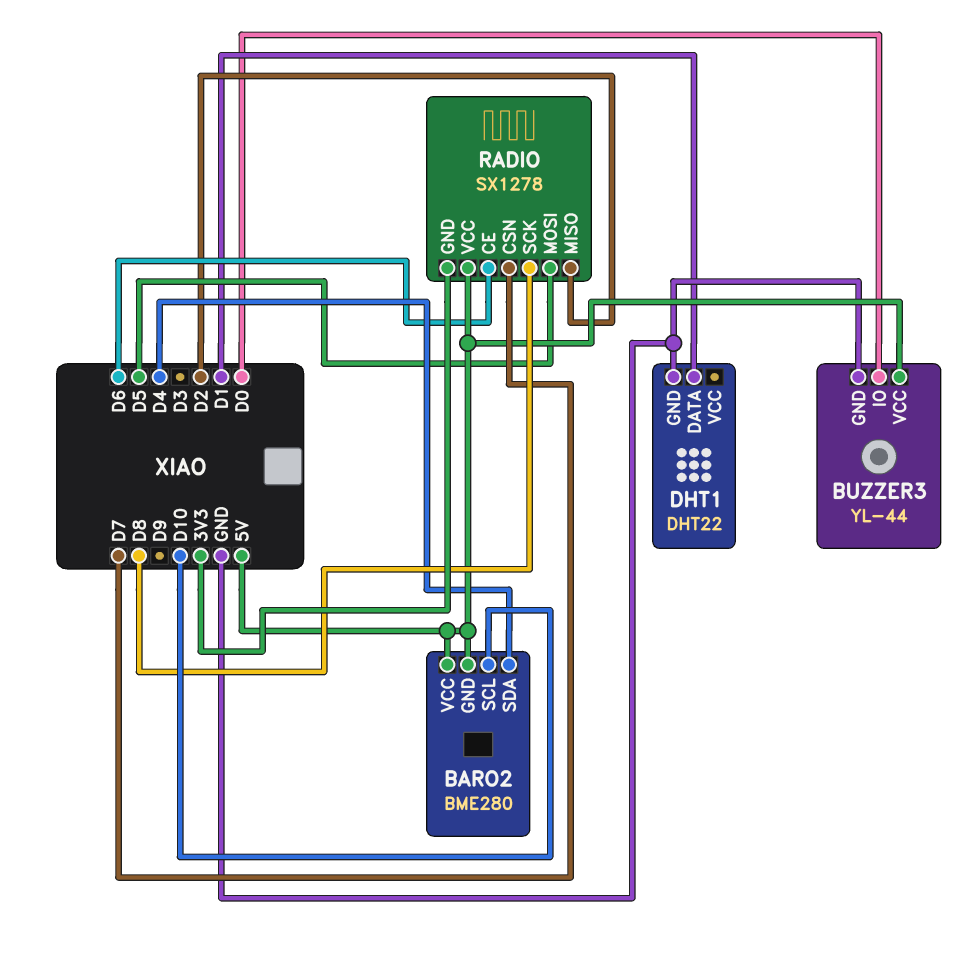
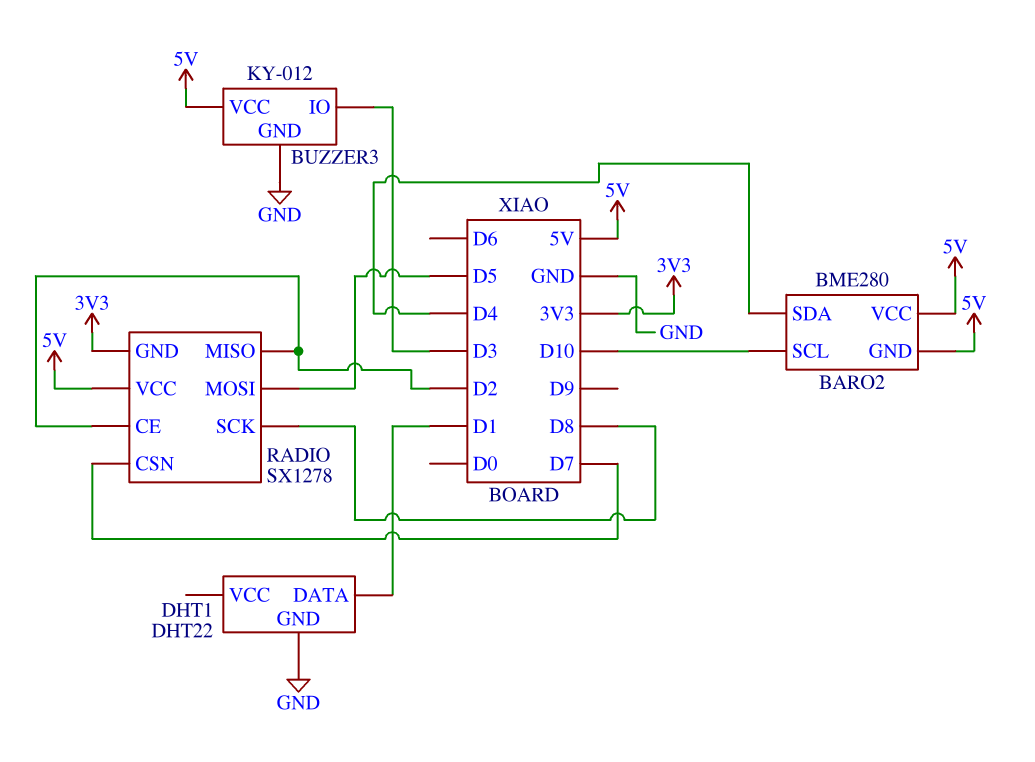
BUZZER3: YL-44 -> KY-012
BUZZER3 pin IO: D0 -> D3
RADIO pin CE: D6 -> D2

